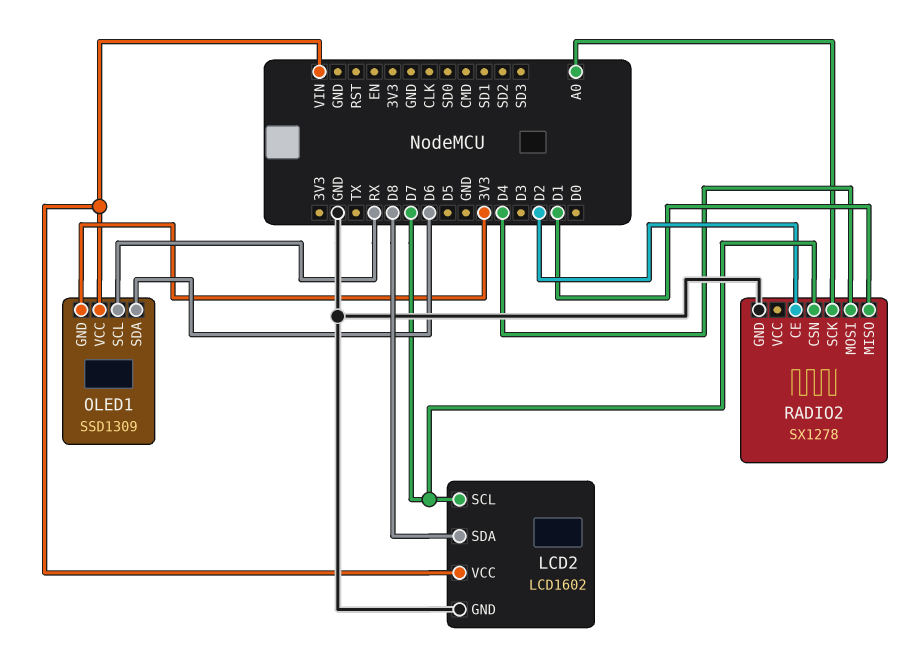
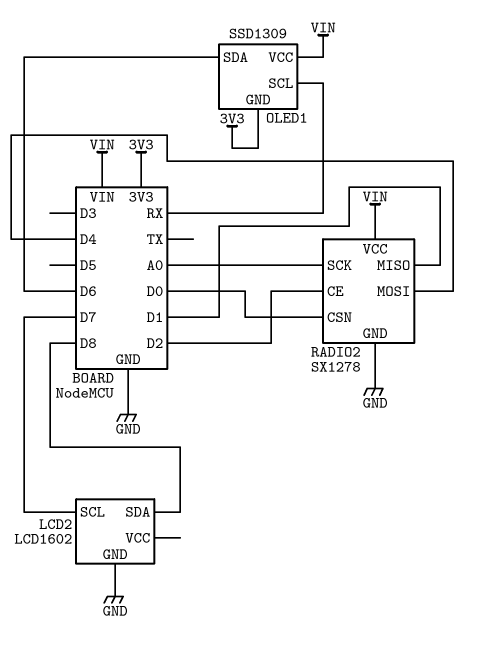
LCD2 pin VCC: VIN -> none
RADIO2 pin CSN: D7 -> D0
RADIO2 pin VCC: none -> VIN

